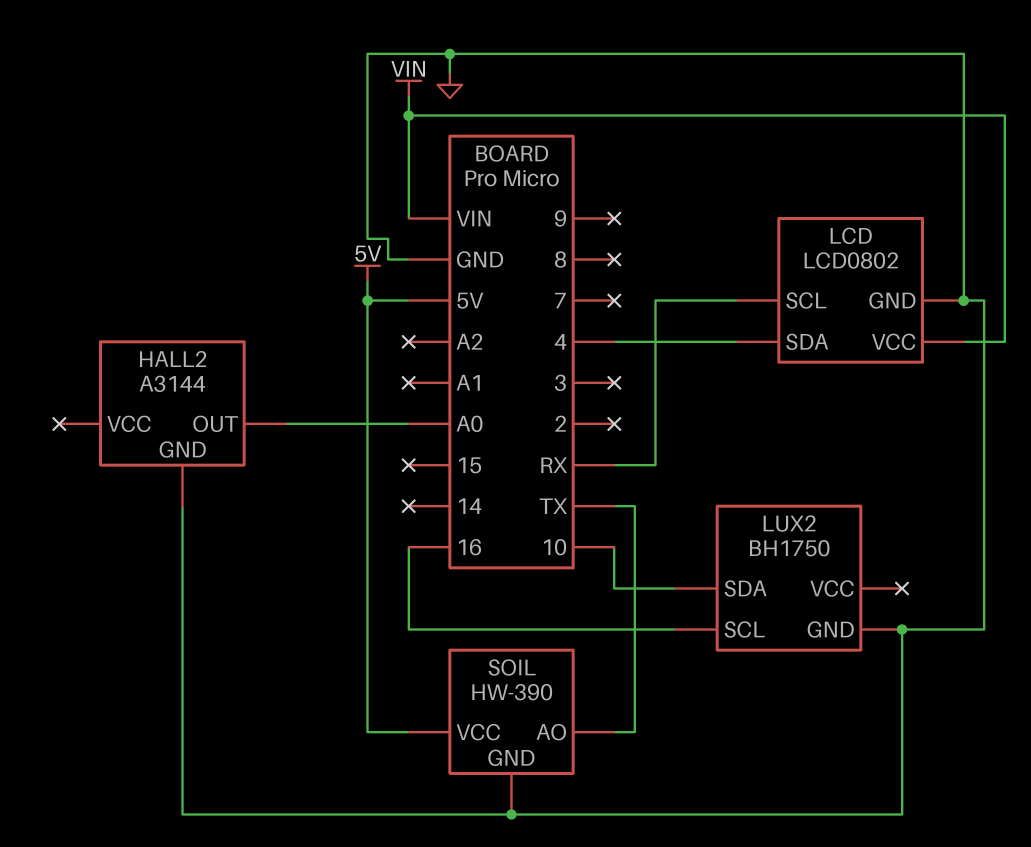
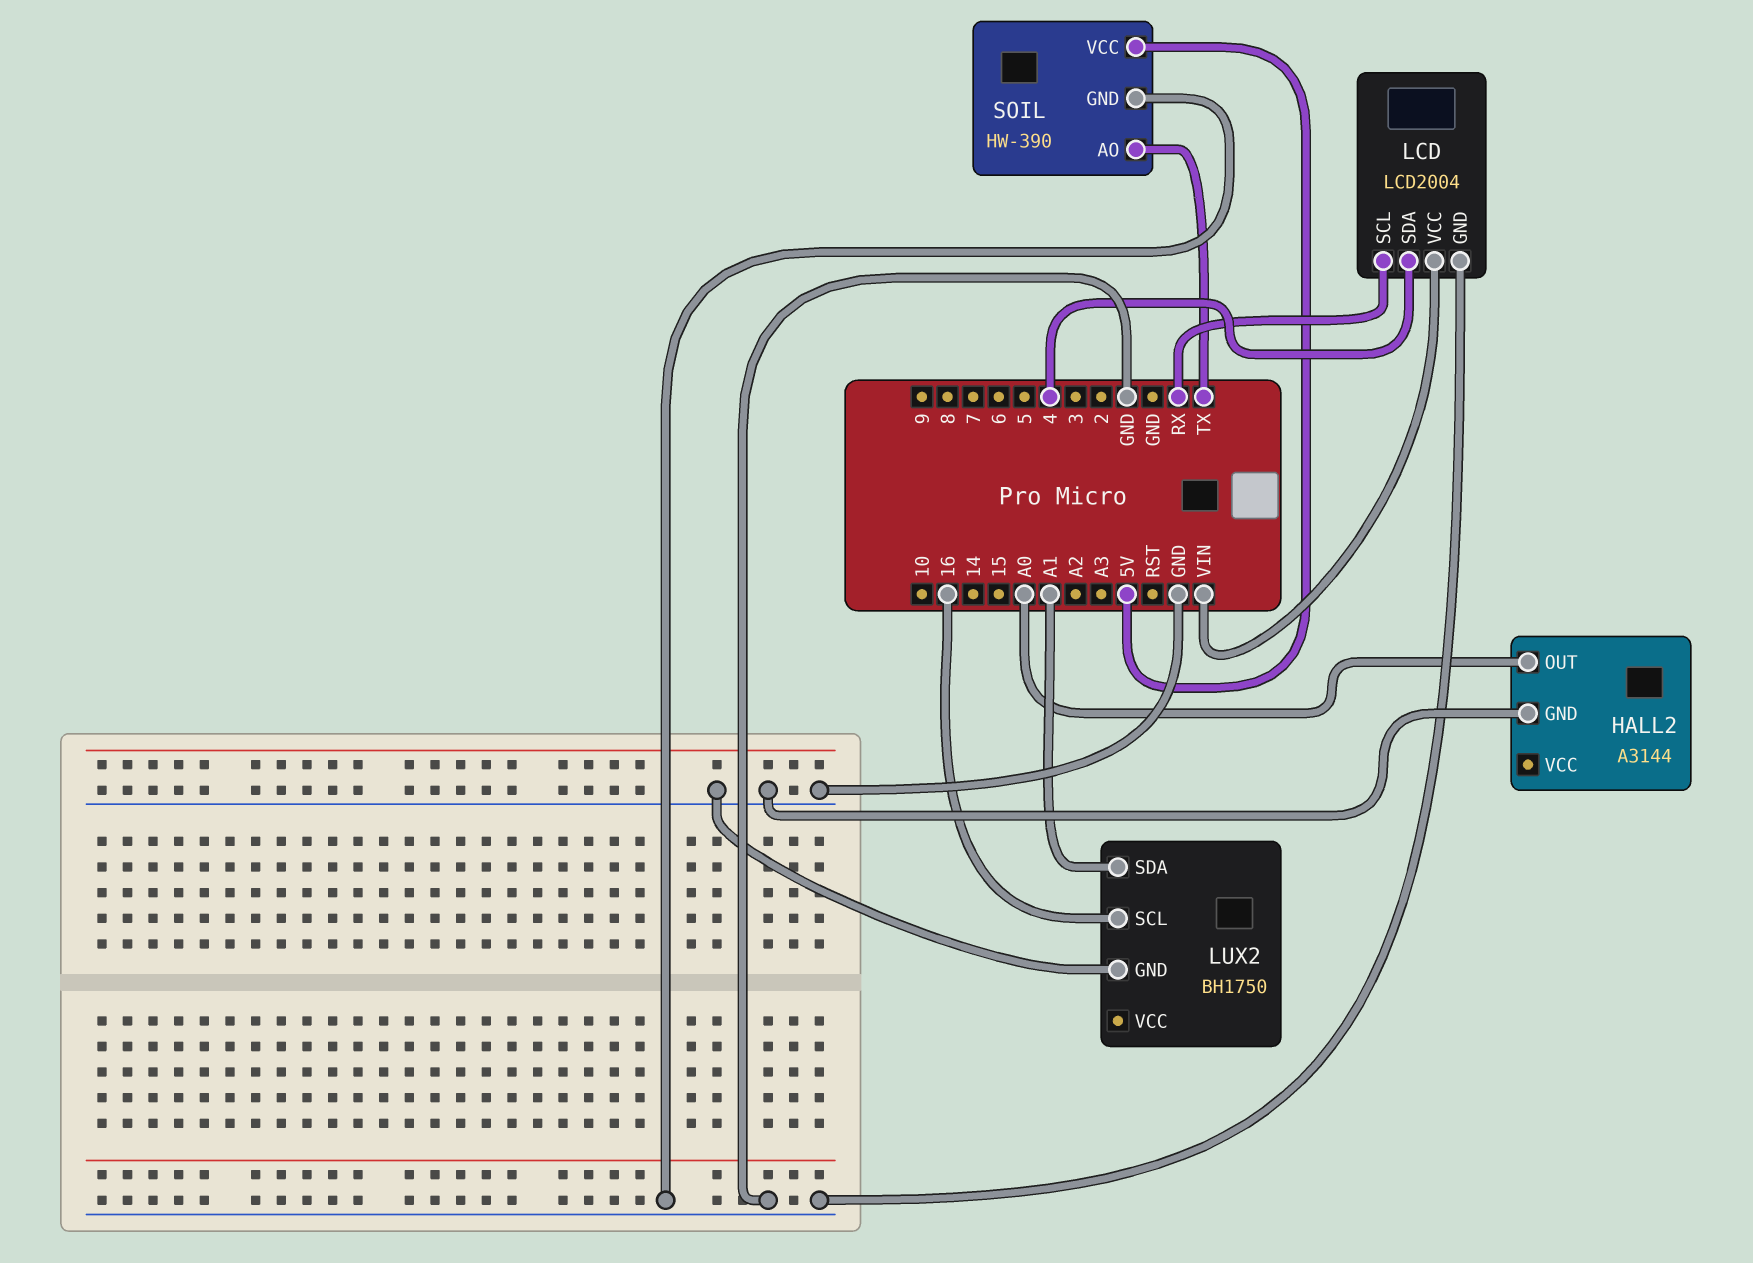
LCD: LCD0802 -> LCD2004
LUX2 pin SDA: 10 -> A1

